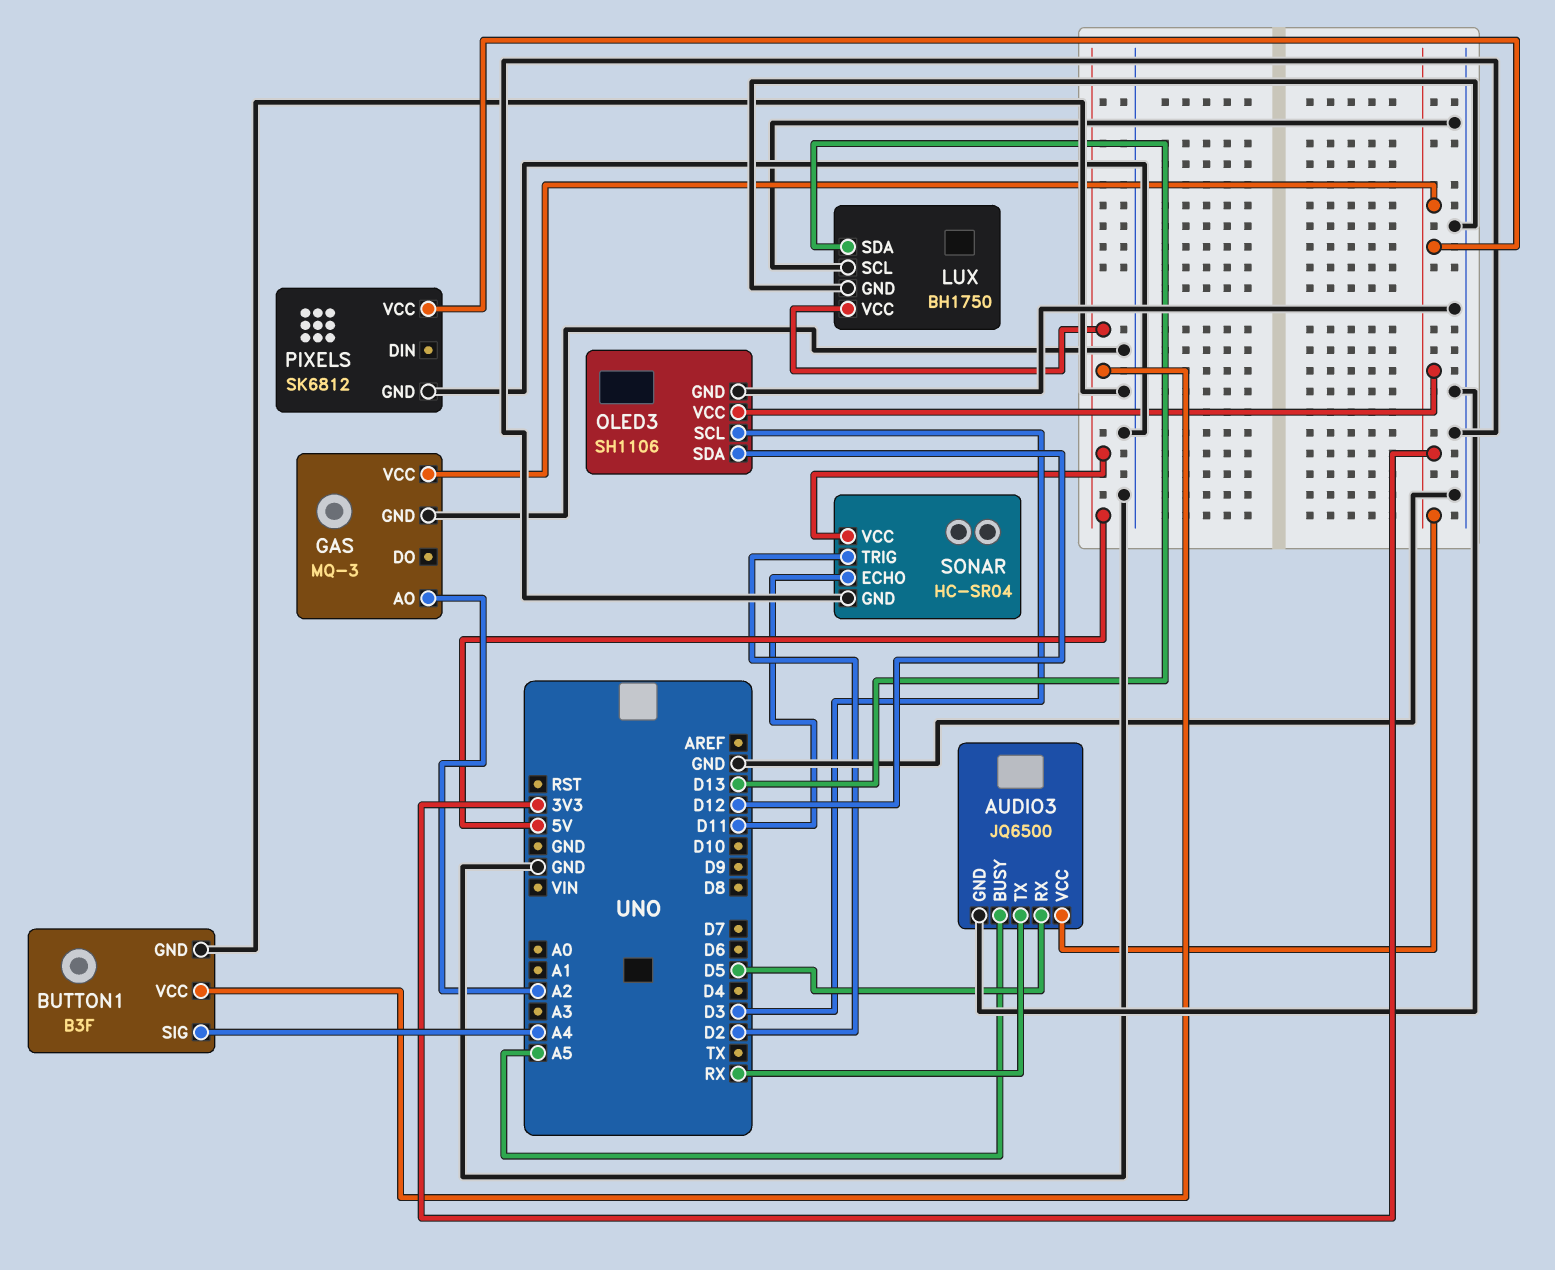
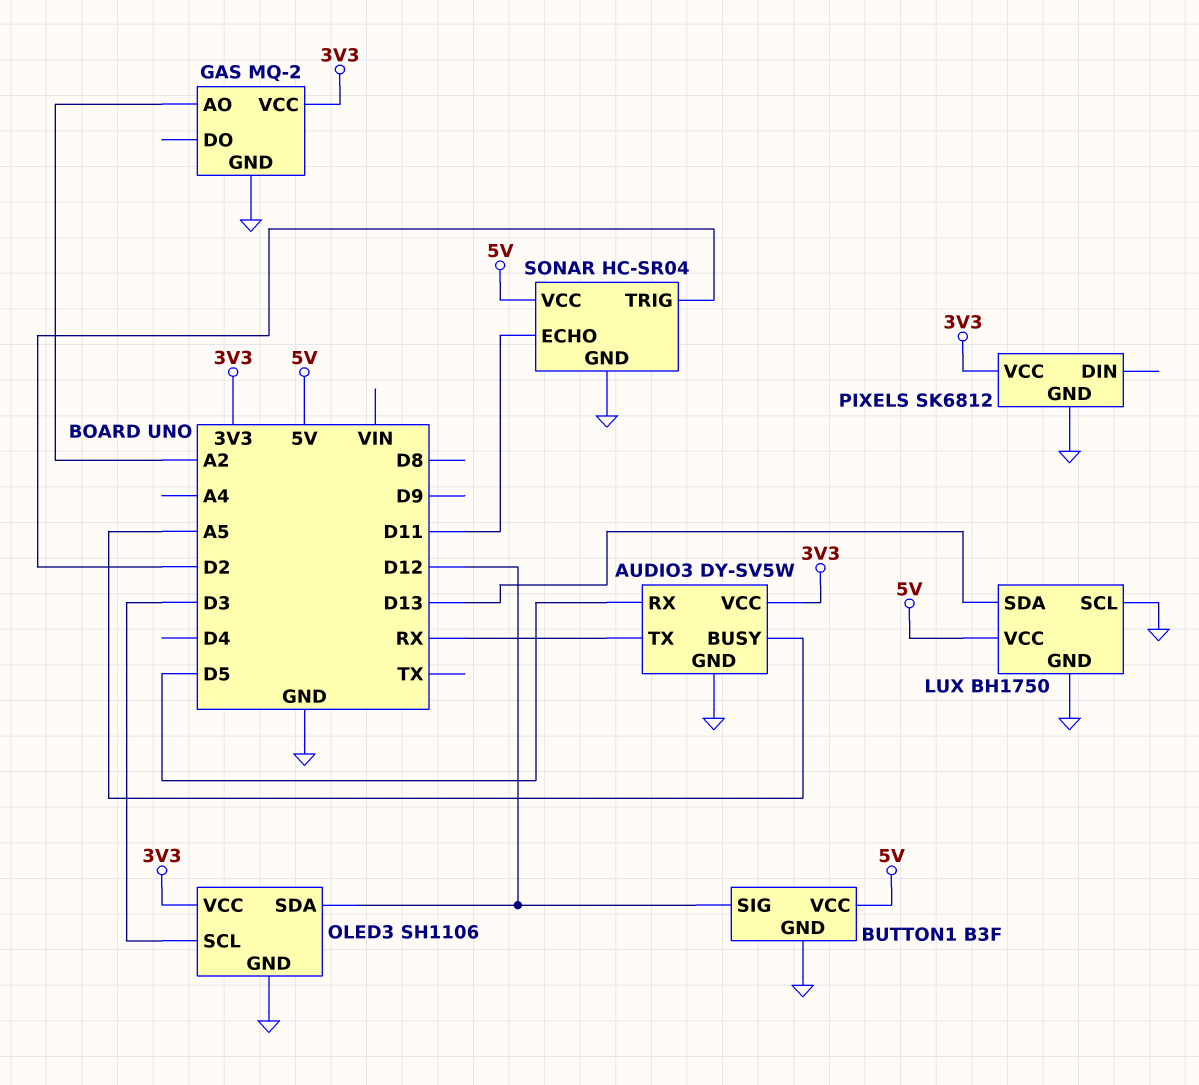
AUDIO3: JQ6500 -> DY-SV5W
BUTTON1 pin SIG: A4 -> D12
GAS: MQ-3 -> MQ-2

